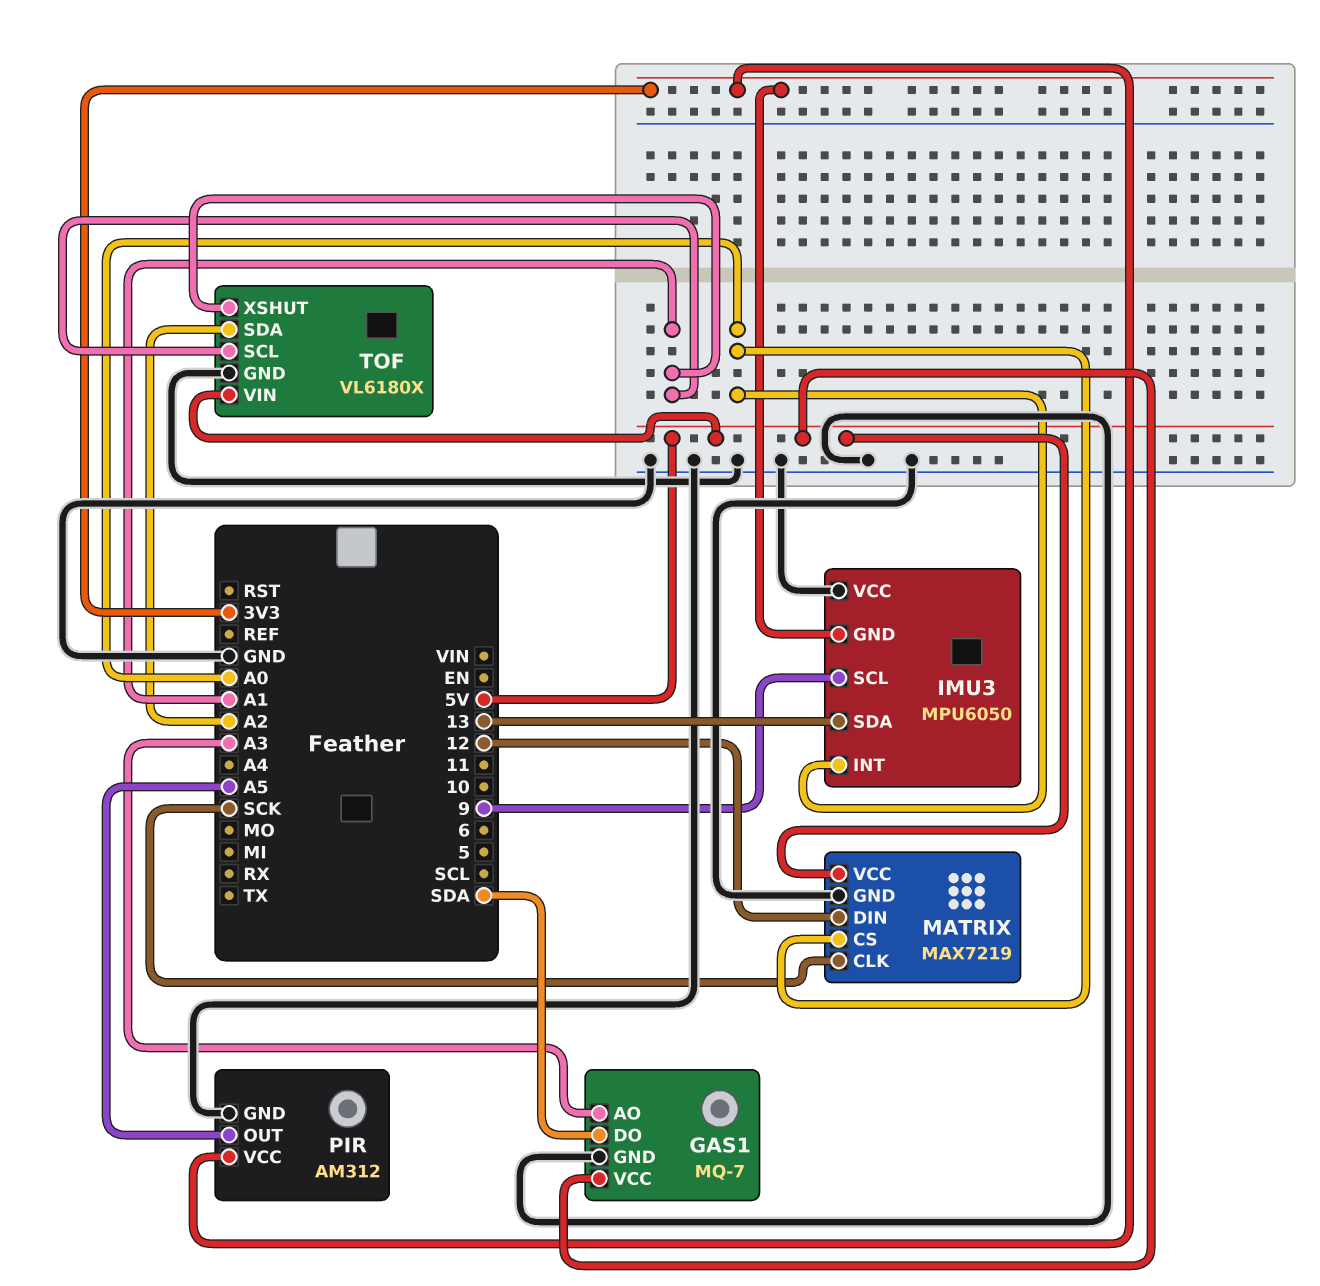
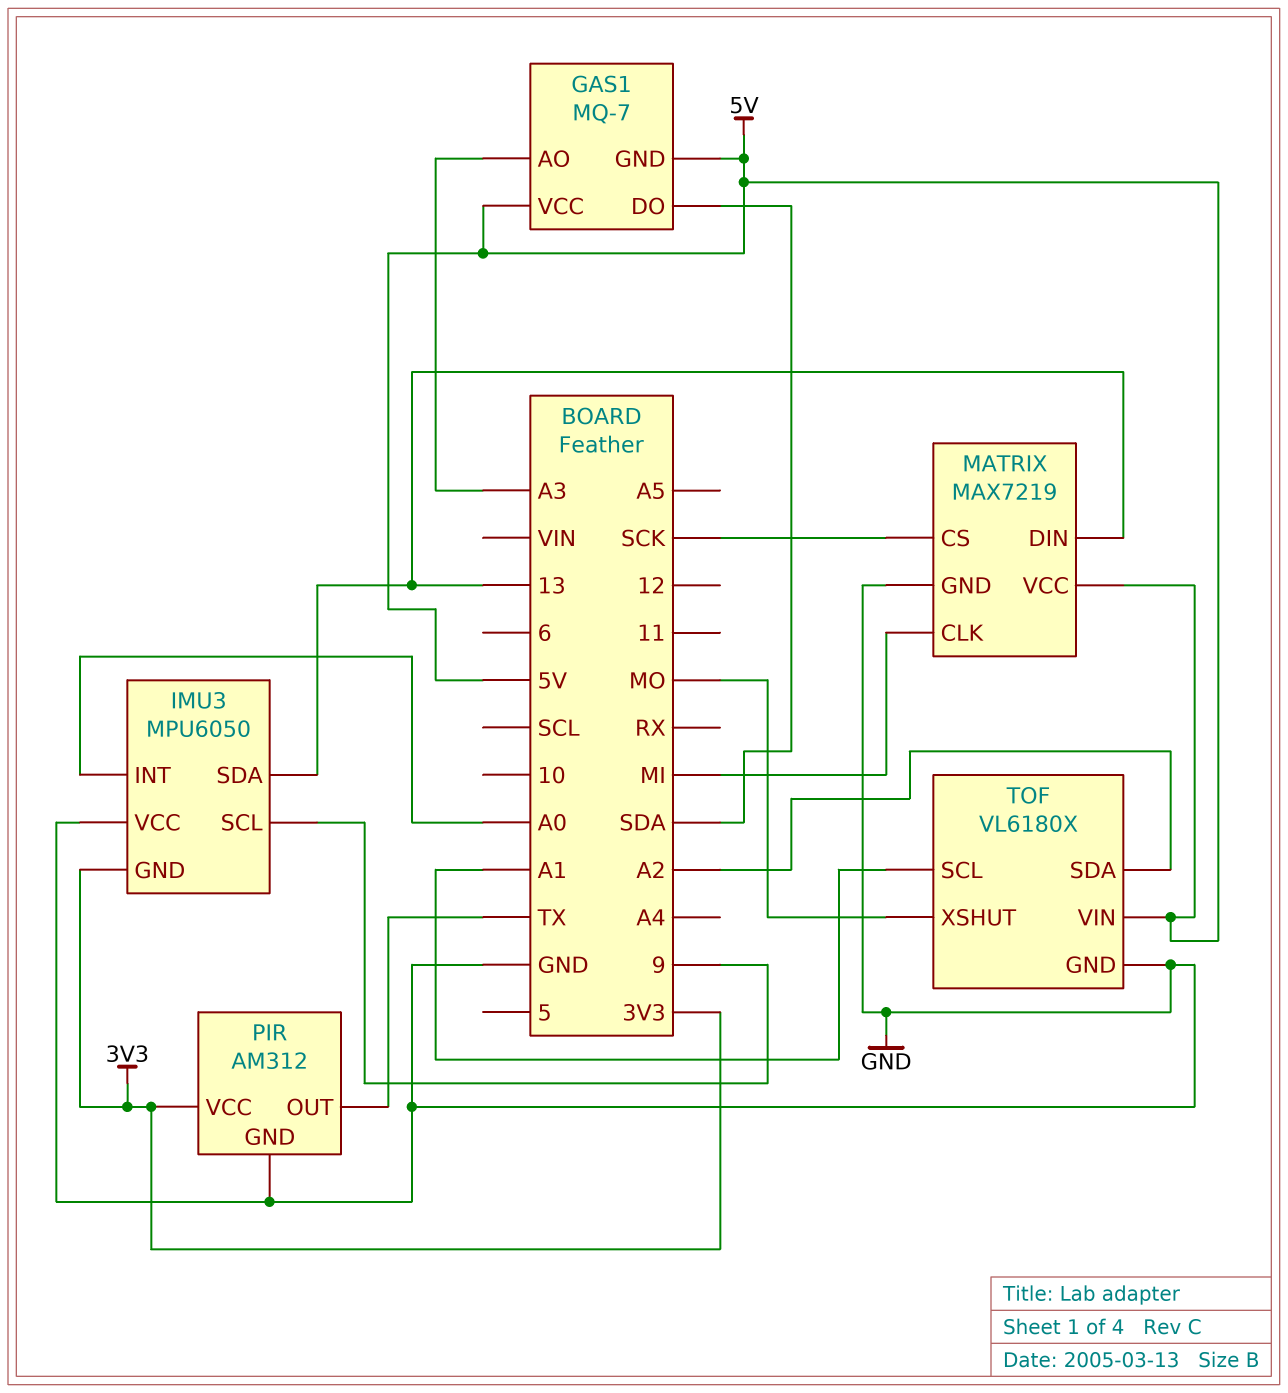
GAS1 pin GND: GND -> 5V
MATRIX pin CLK: SCK -> MI
MATRIX pin CS: A0 -> SCK
MATRIX pin DIN: 12 -> 13
PIR pin OUT: A5 -> TX
TOF pin XSHUT: A1 -> MO

